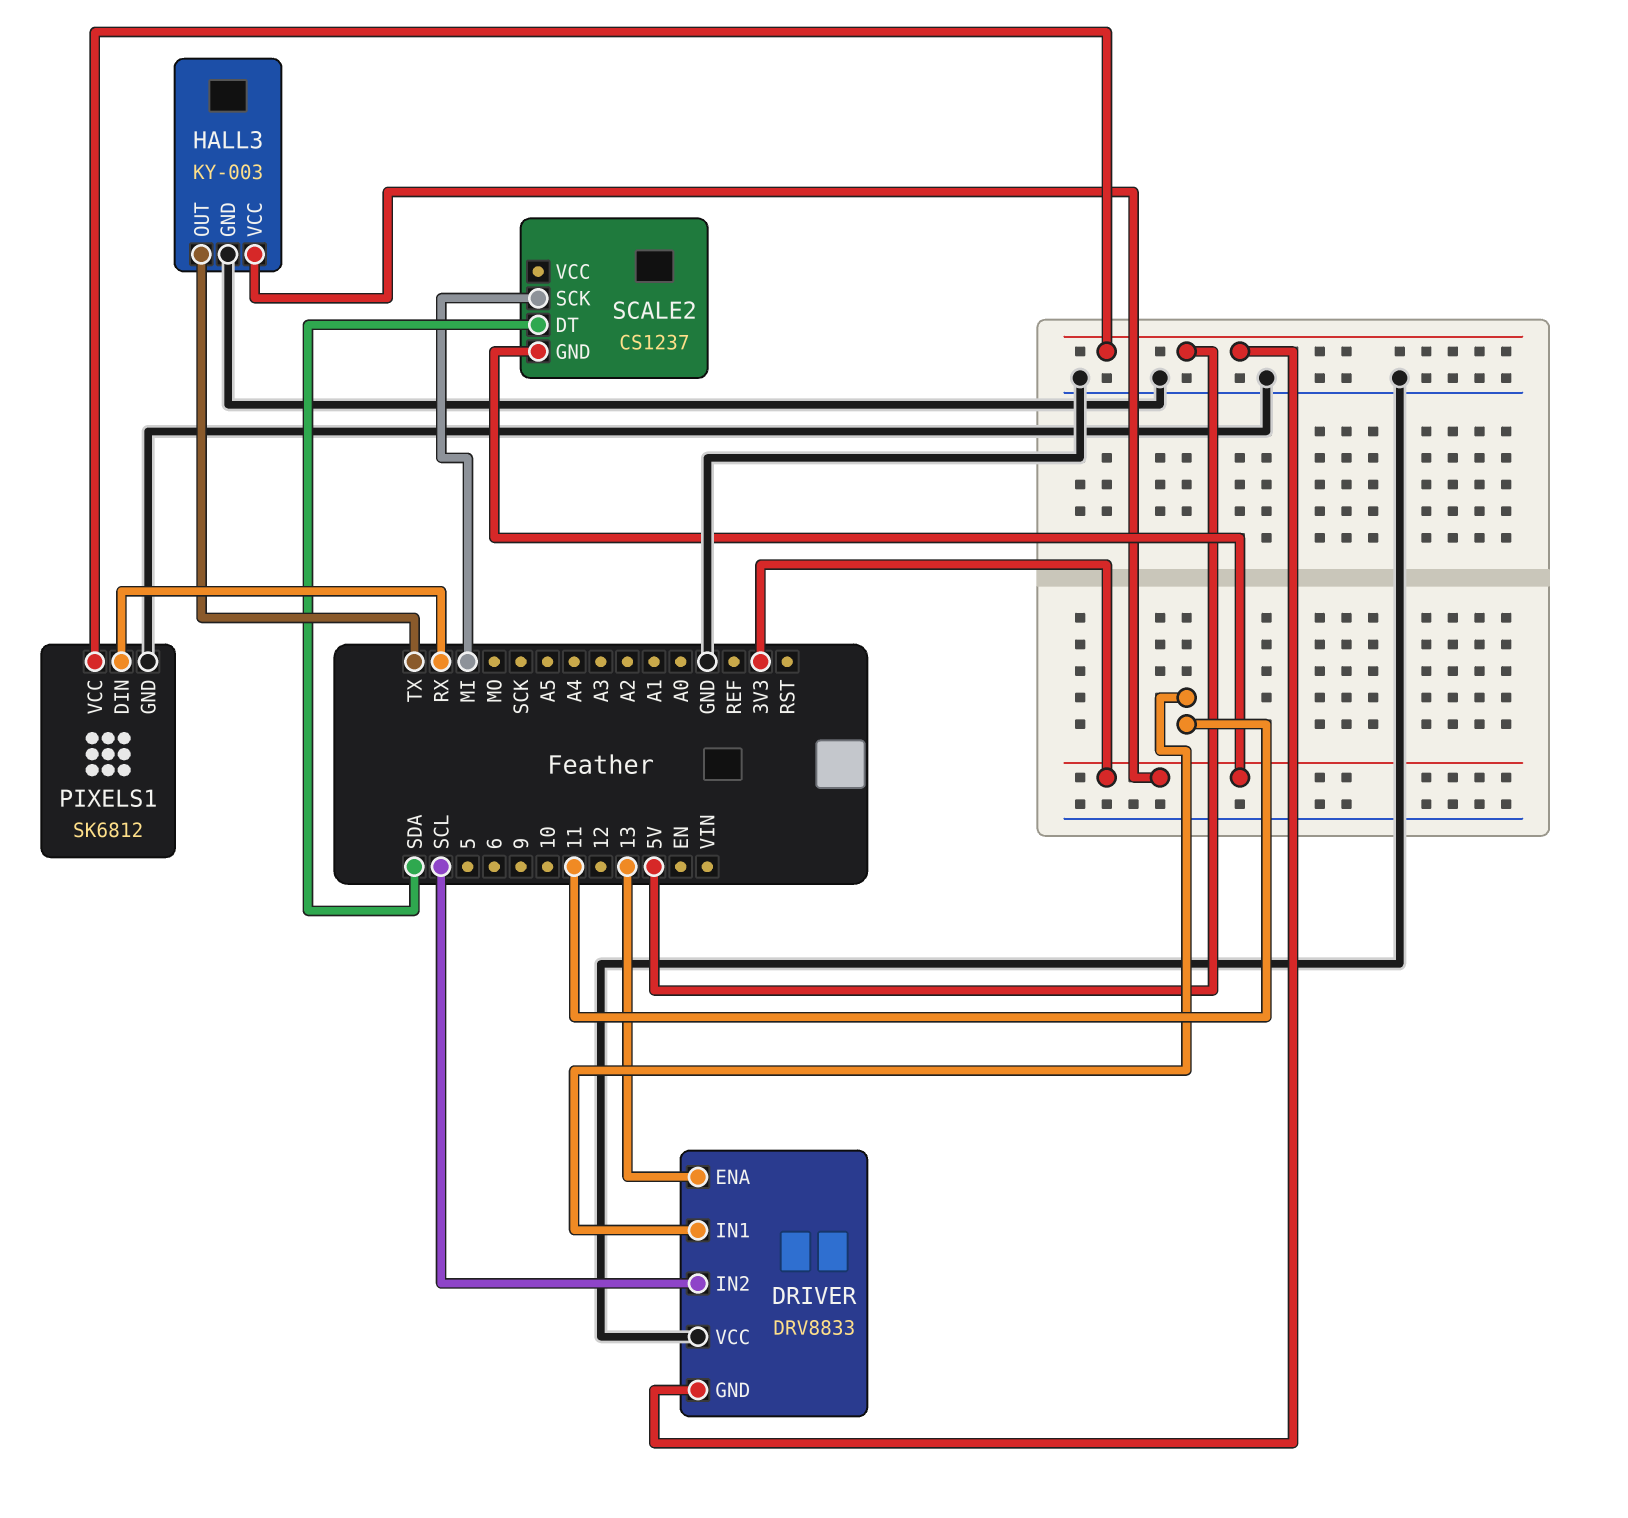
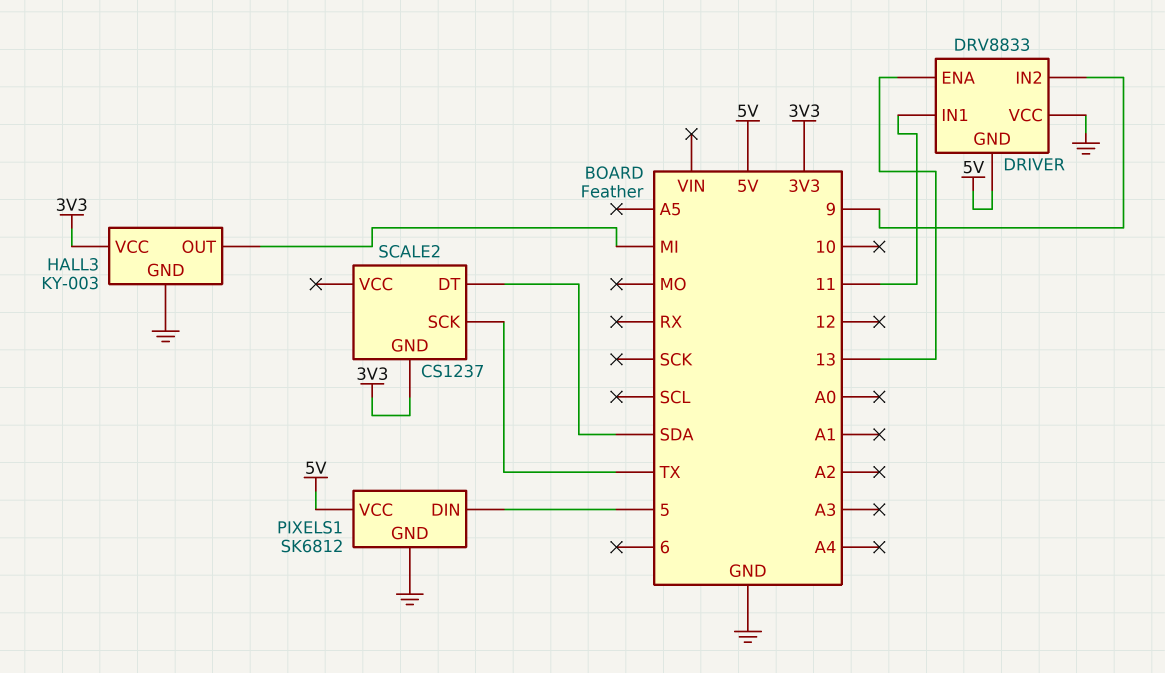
DRIVER pin IN2: SCL -> 9
HALL3 pin OUT: TX -> MI
PIXELS1 pin DIN: RX -> 5
SCALE2 pin SCK: MI -> TX

